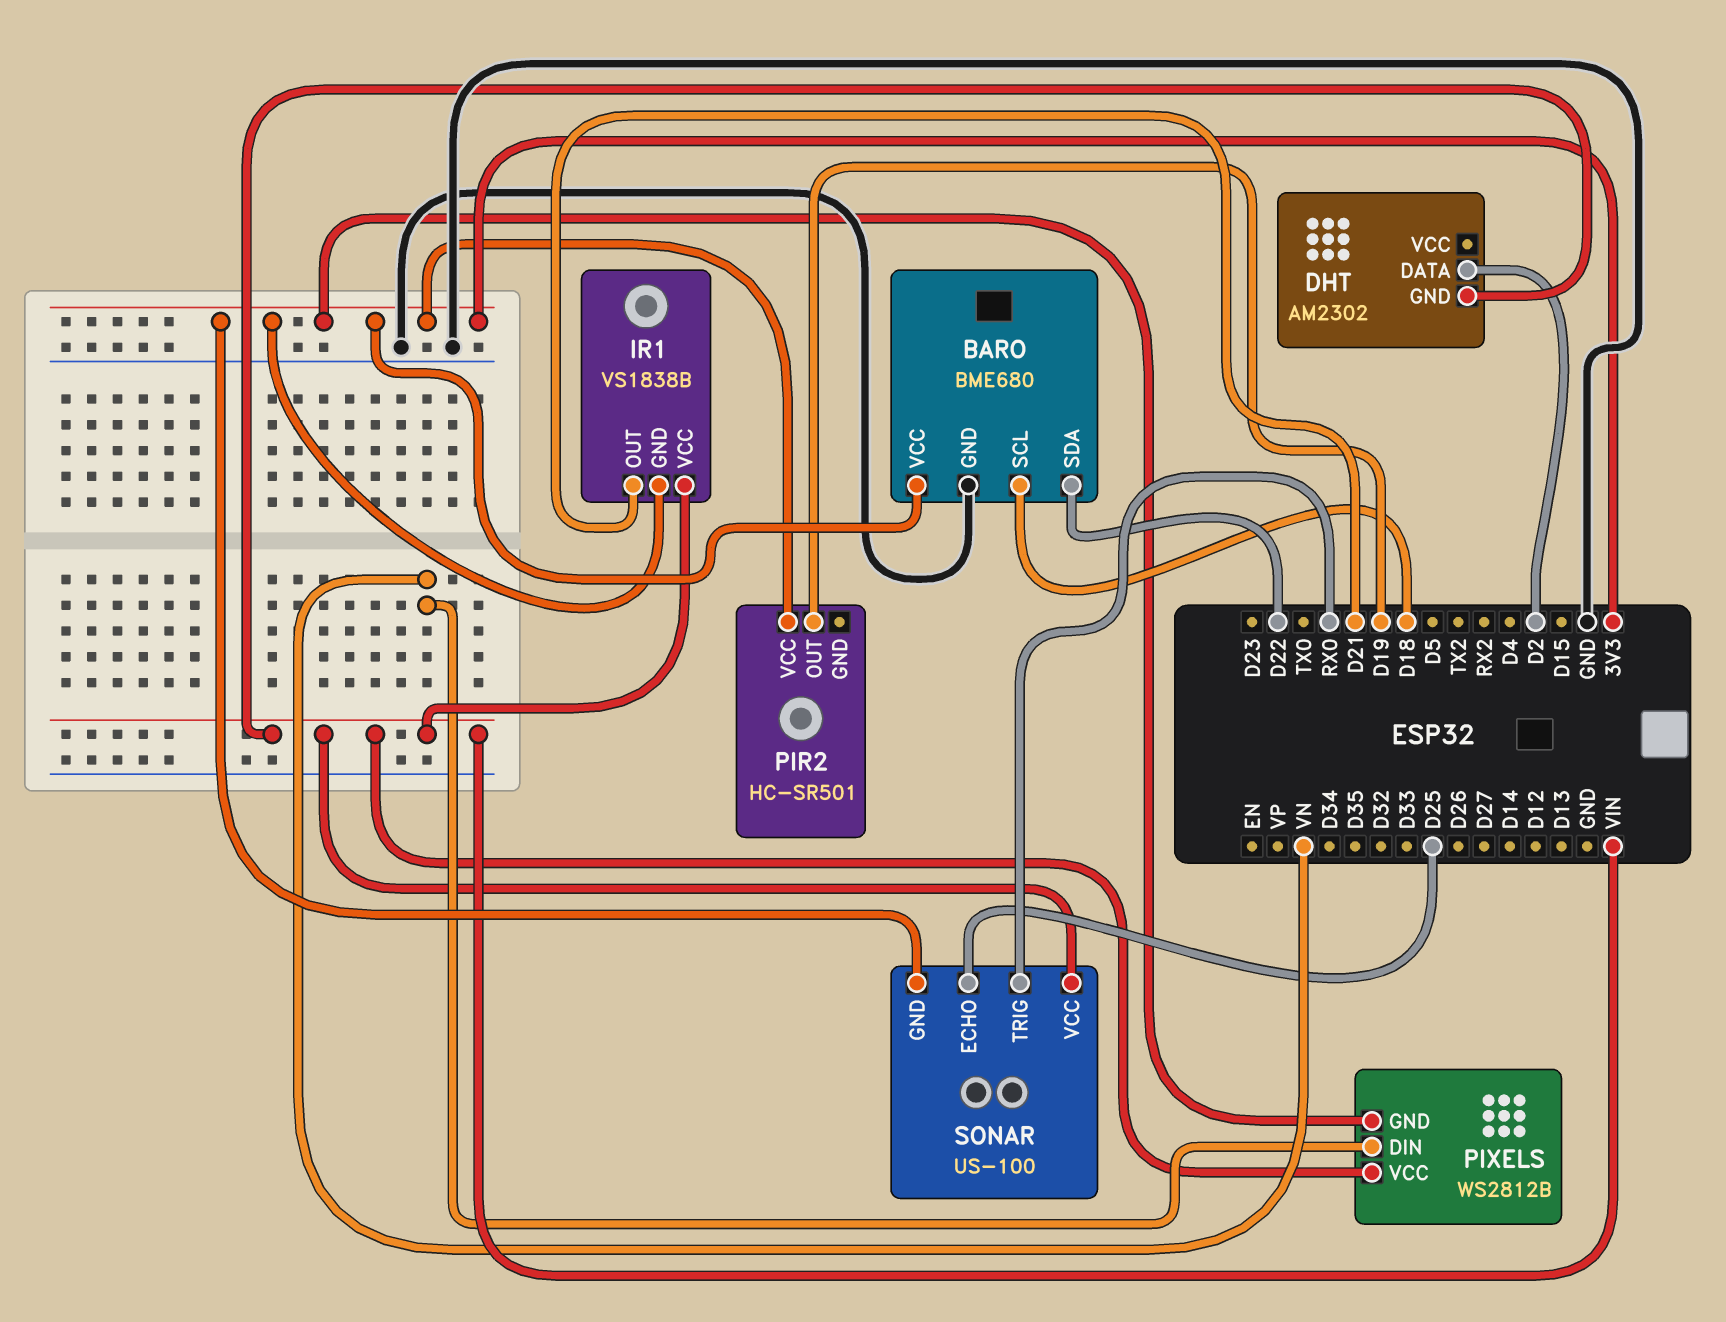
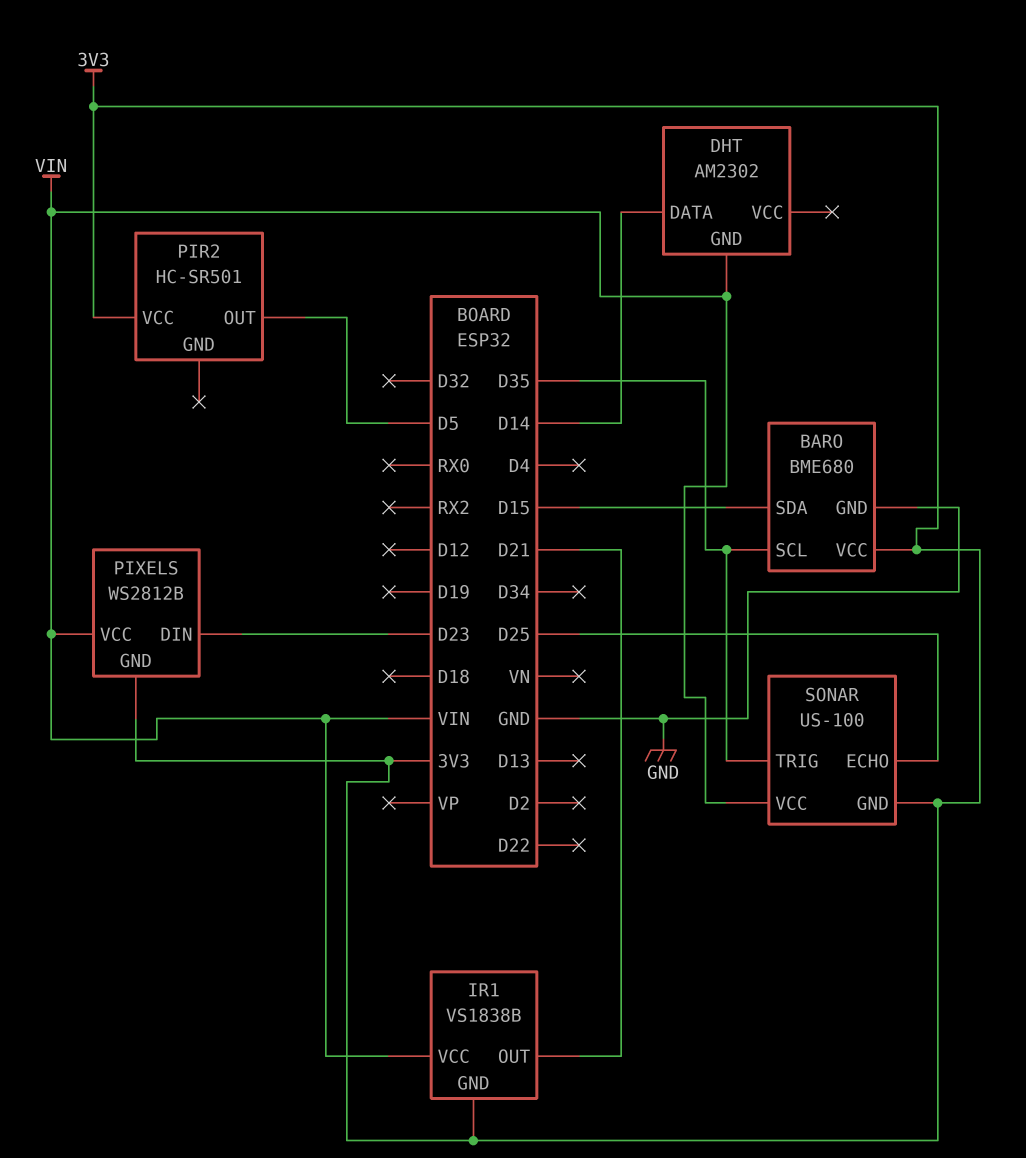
BARO pin SCL: D18 -> D35
BARO pin SDA: D22 -> D15
DHT pin DATA: D2 -> D14
PIR2 pin OUT: D19 -> D5
PIXELS pin DIN: VN -> D23
SONAR pin TRIG: RX0 -> D35

